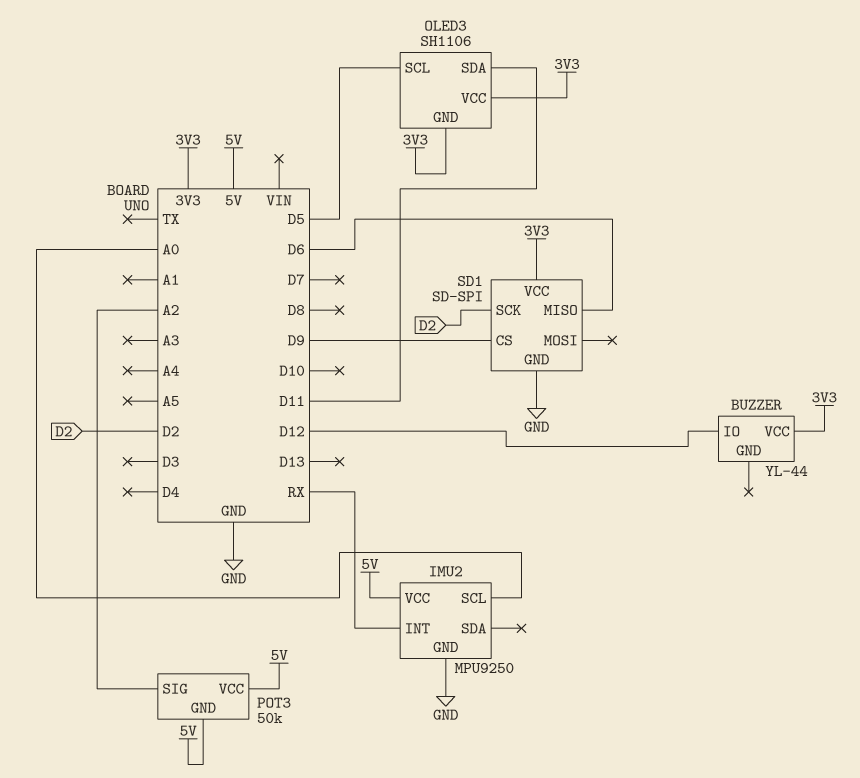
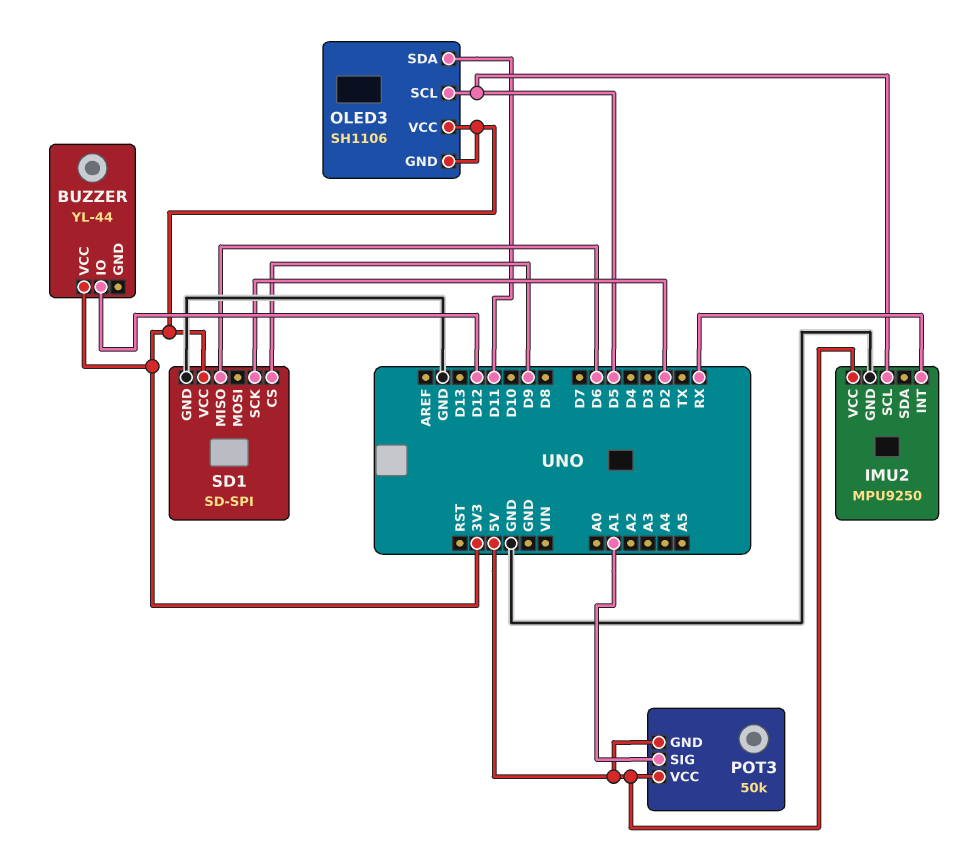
IMU2 pin SCL: A0 -> D5
POT3 pin SIG: A2 -> A1

